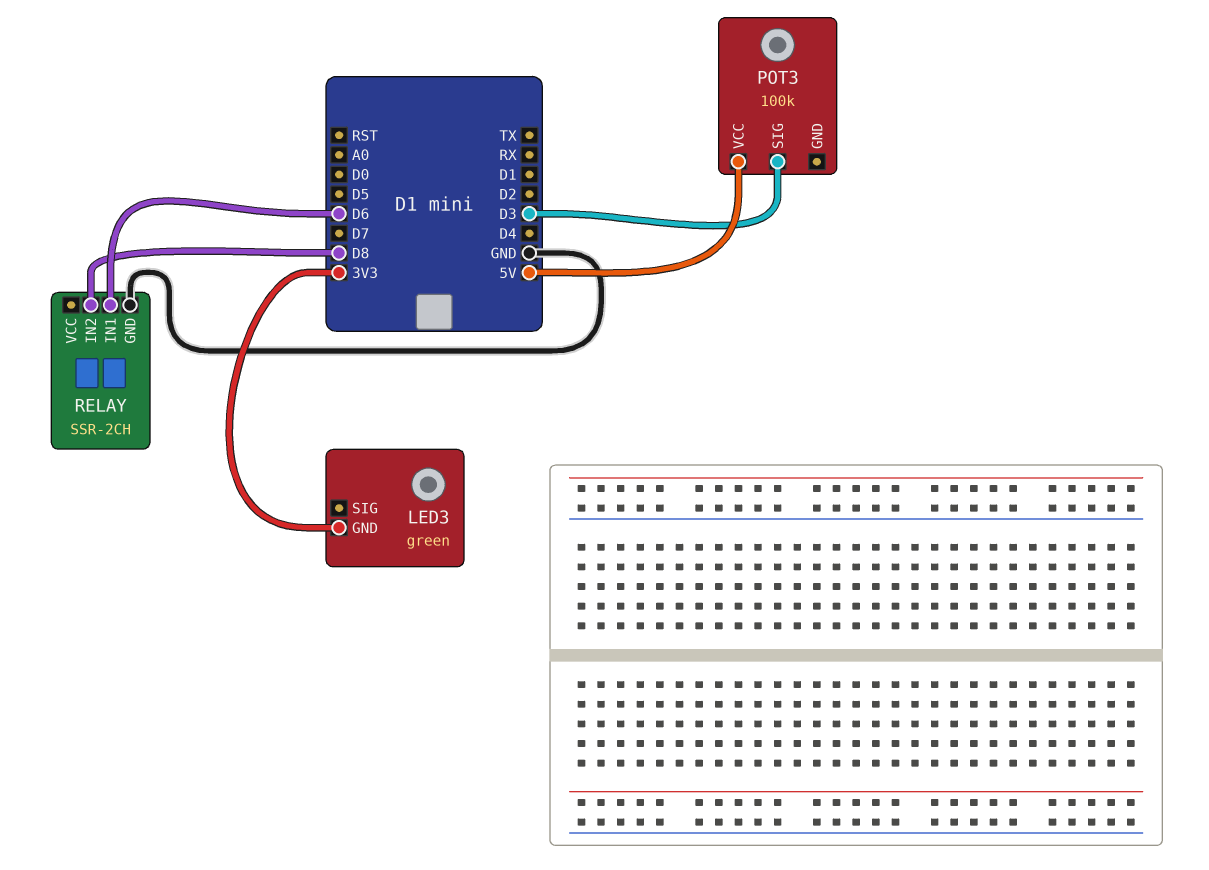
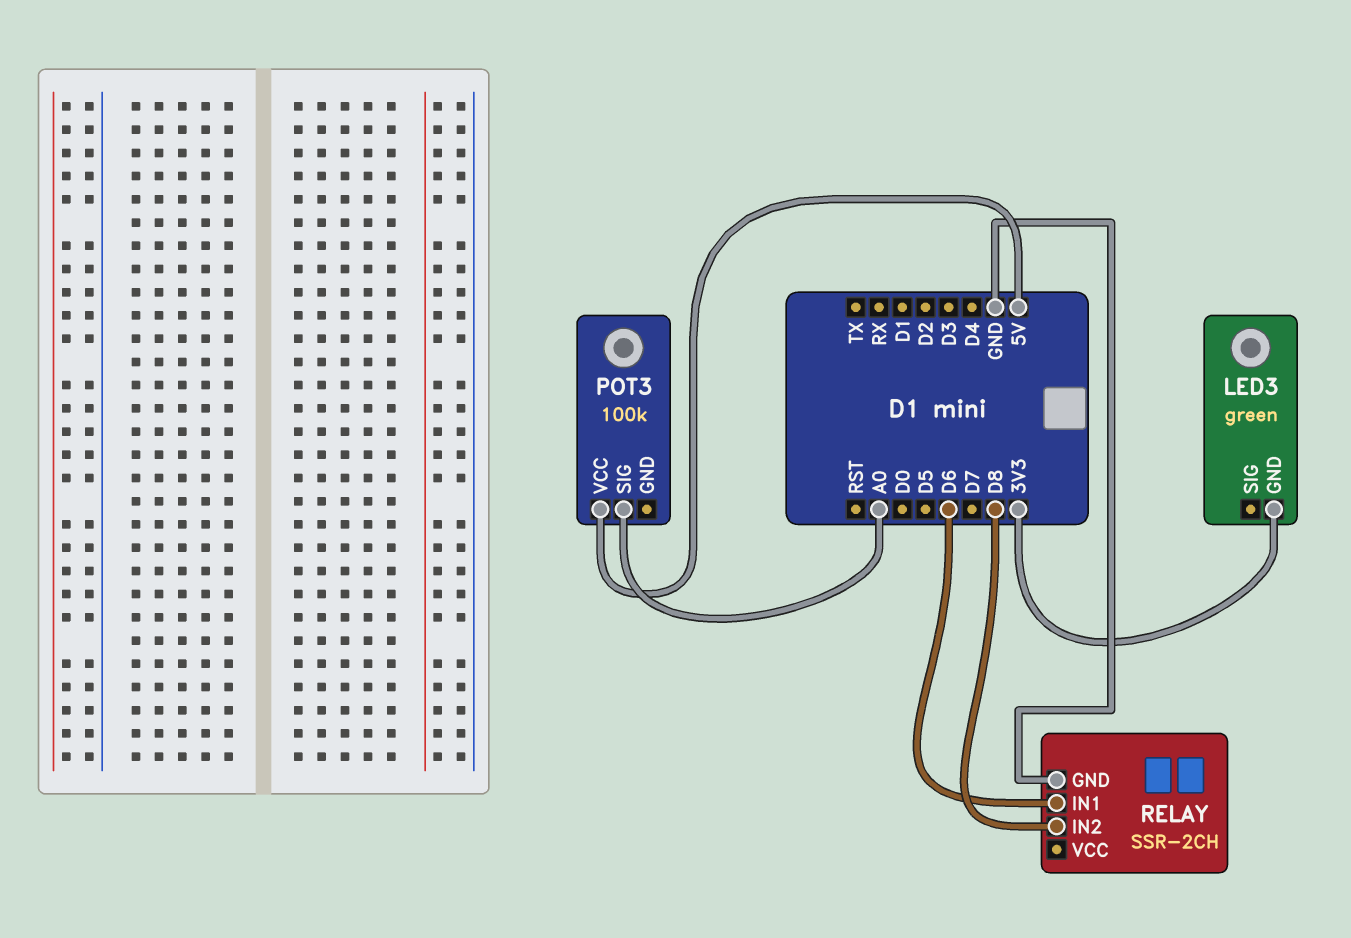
POT3 pin SIG: D3 -> A0

